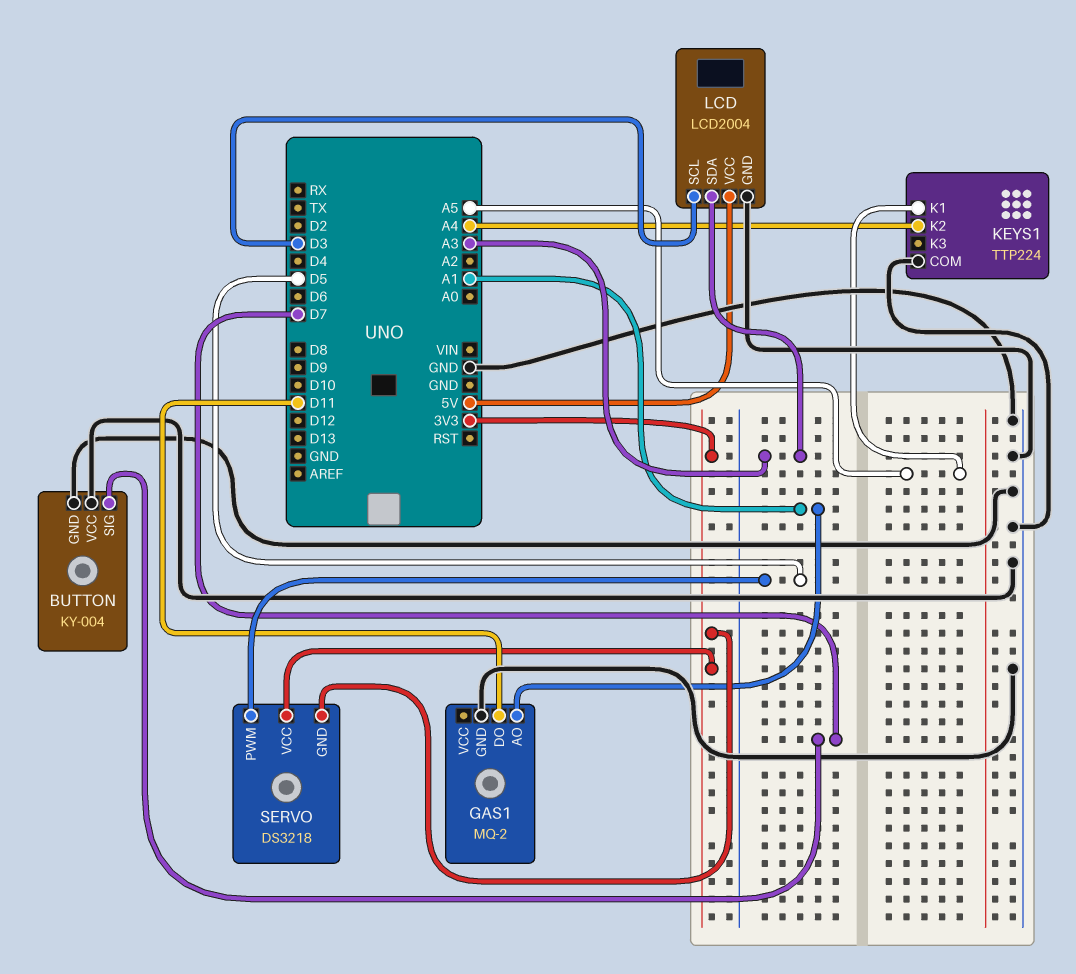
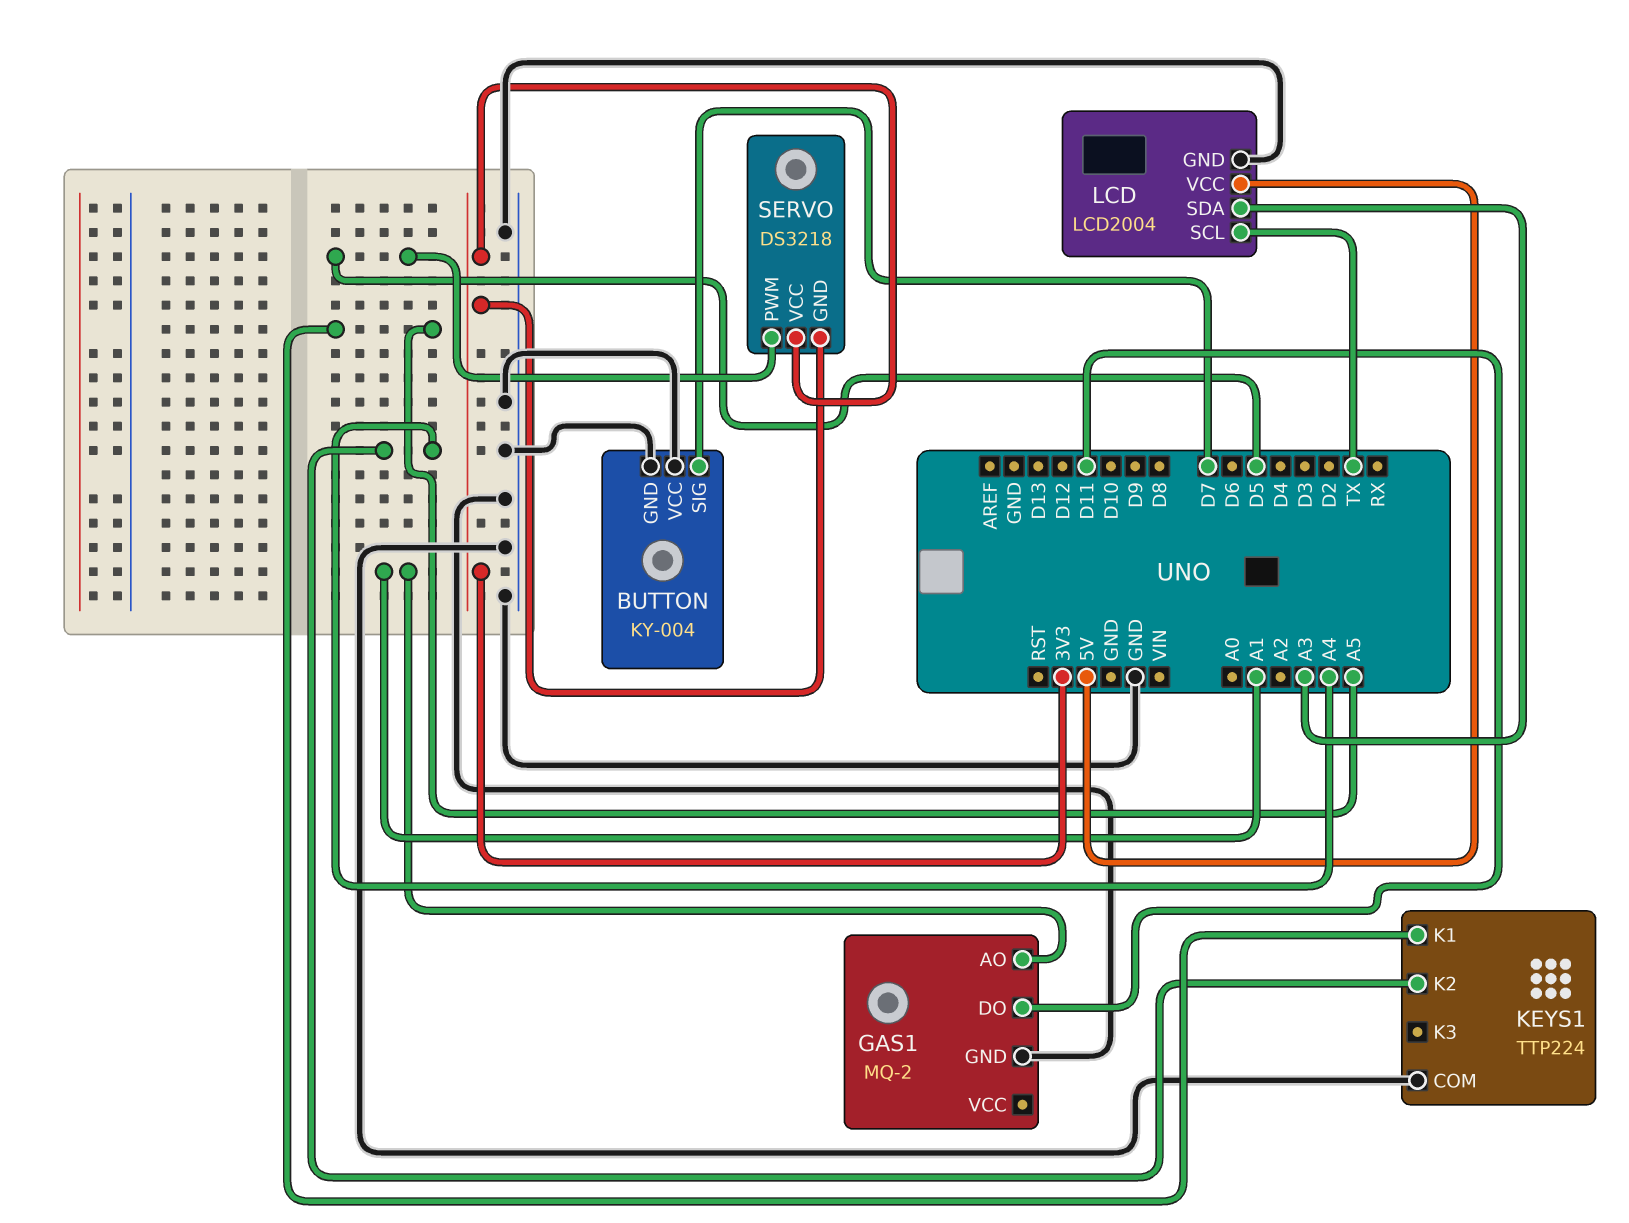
LCD pin SCL: D3 -> TX

